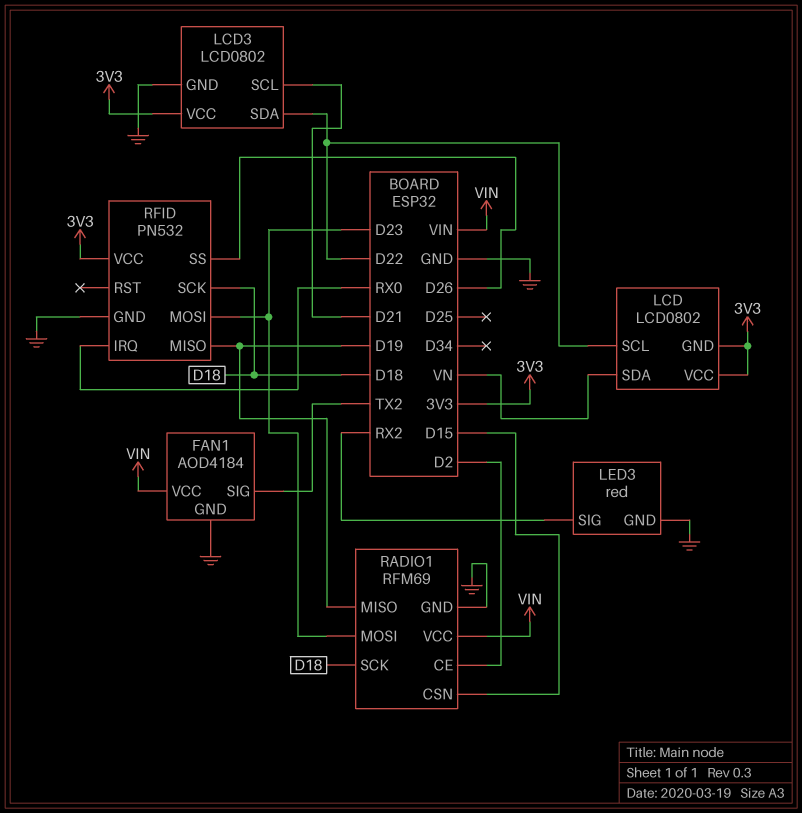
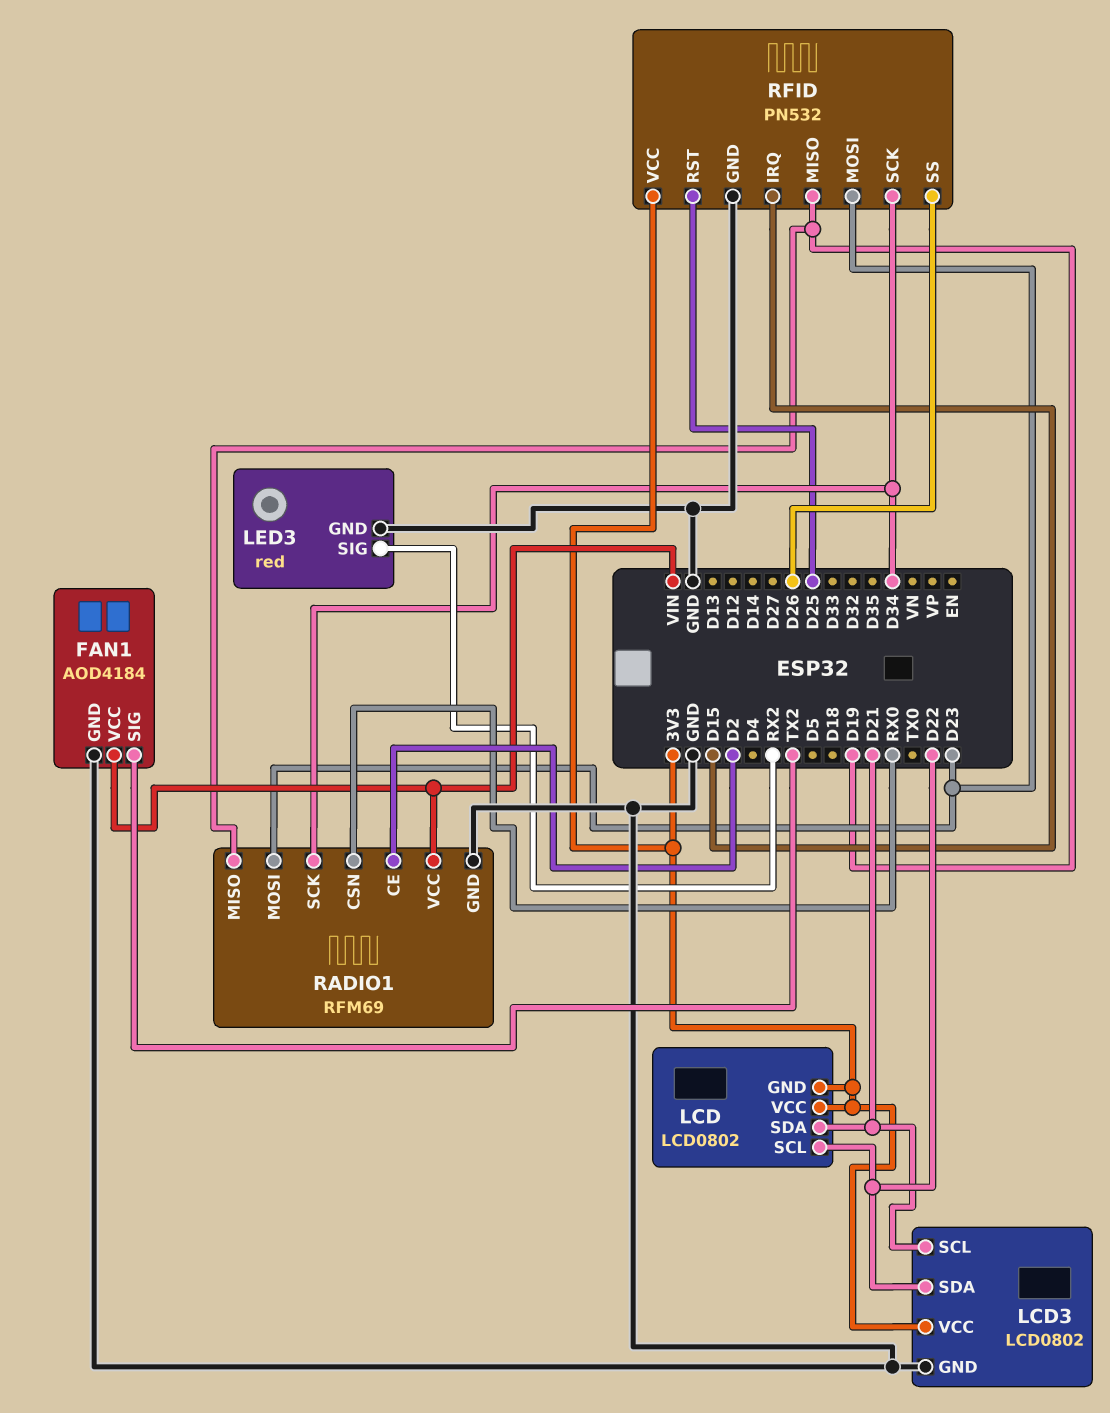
LCD pin SDA: VN -> D21
RADIO1 pin CSN: D15 -> RX0
RADIO1 pin SCK: D18 -> D34
RFID pin IRQ: RX0 -> D15
RFID pin RST: none -> D25
RFID pin SCK: D18 -> D34

